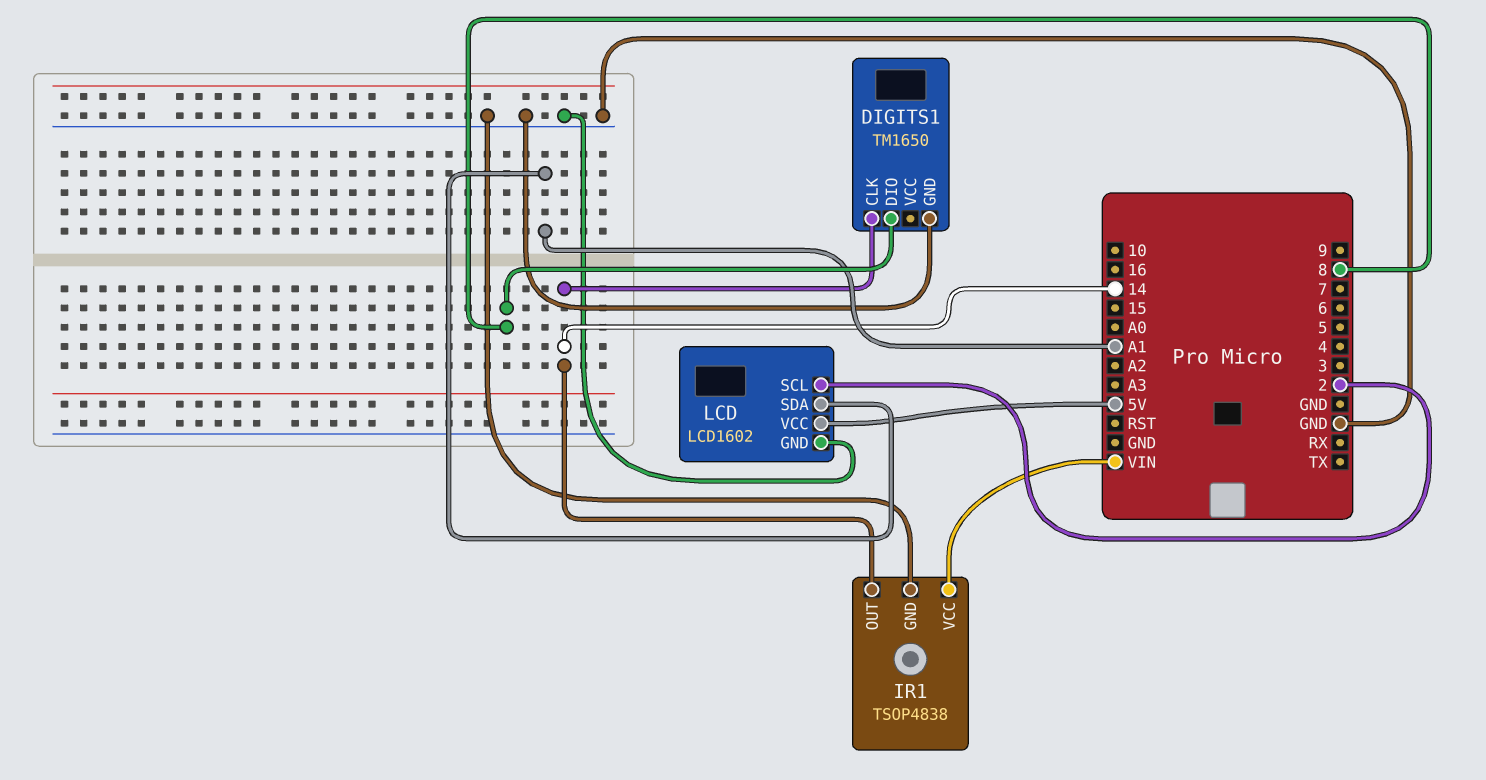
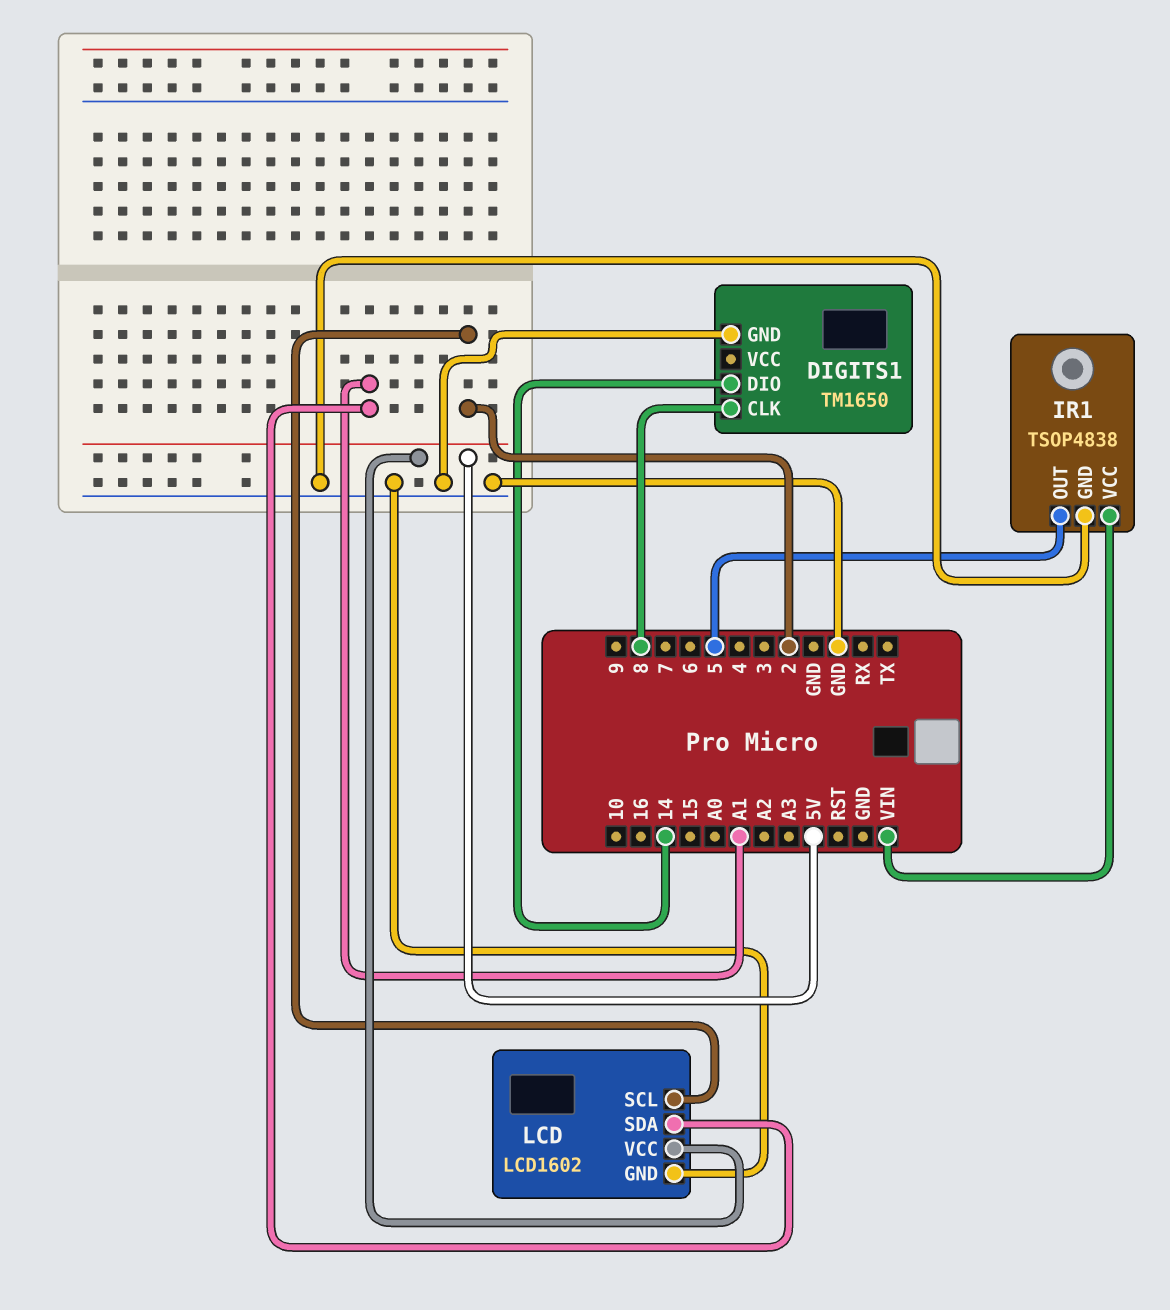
DIGITS1 pin CLK: 14 -> 8
DIGITS1 pin DIO: 8 -> 14
IR1 pin OUT: 14 -> 5

